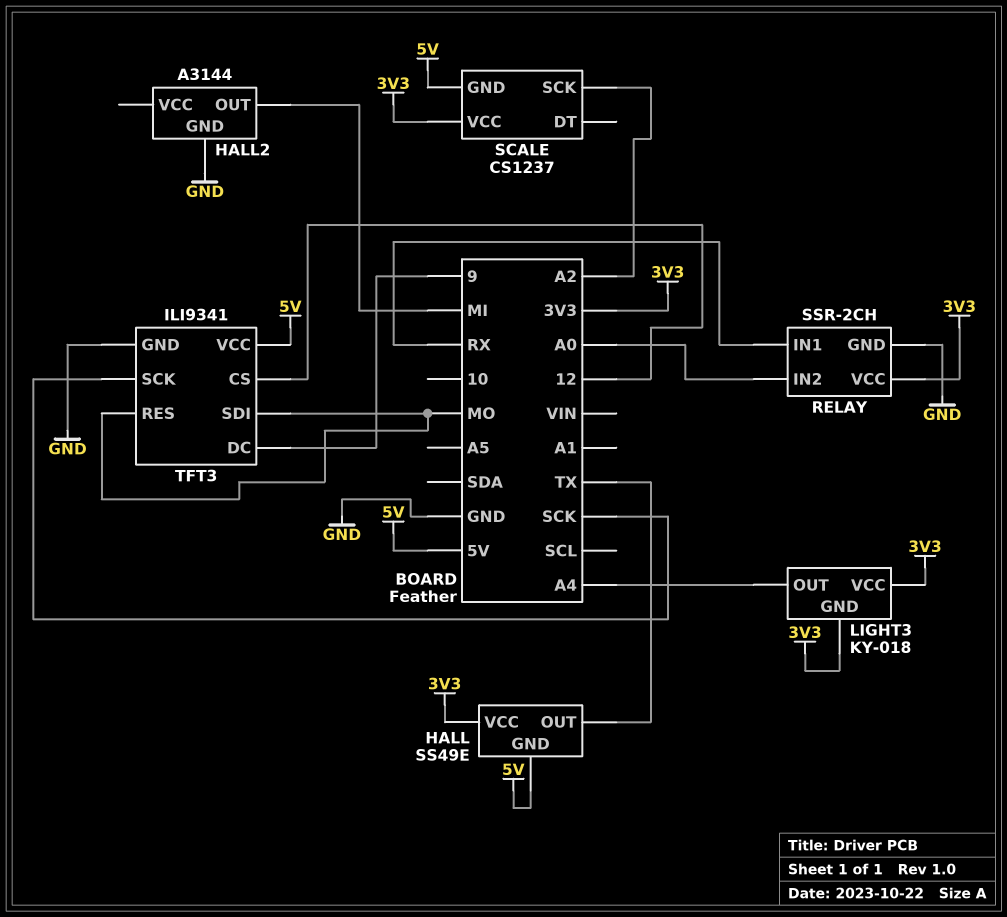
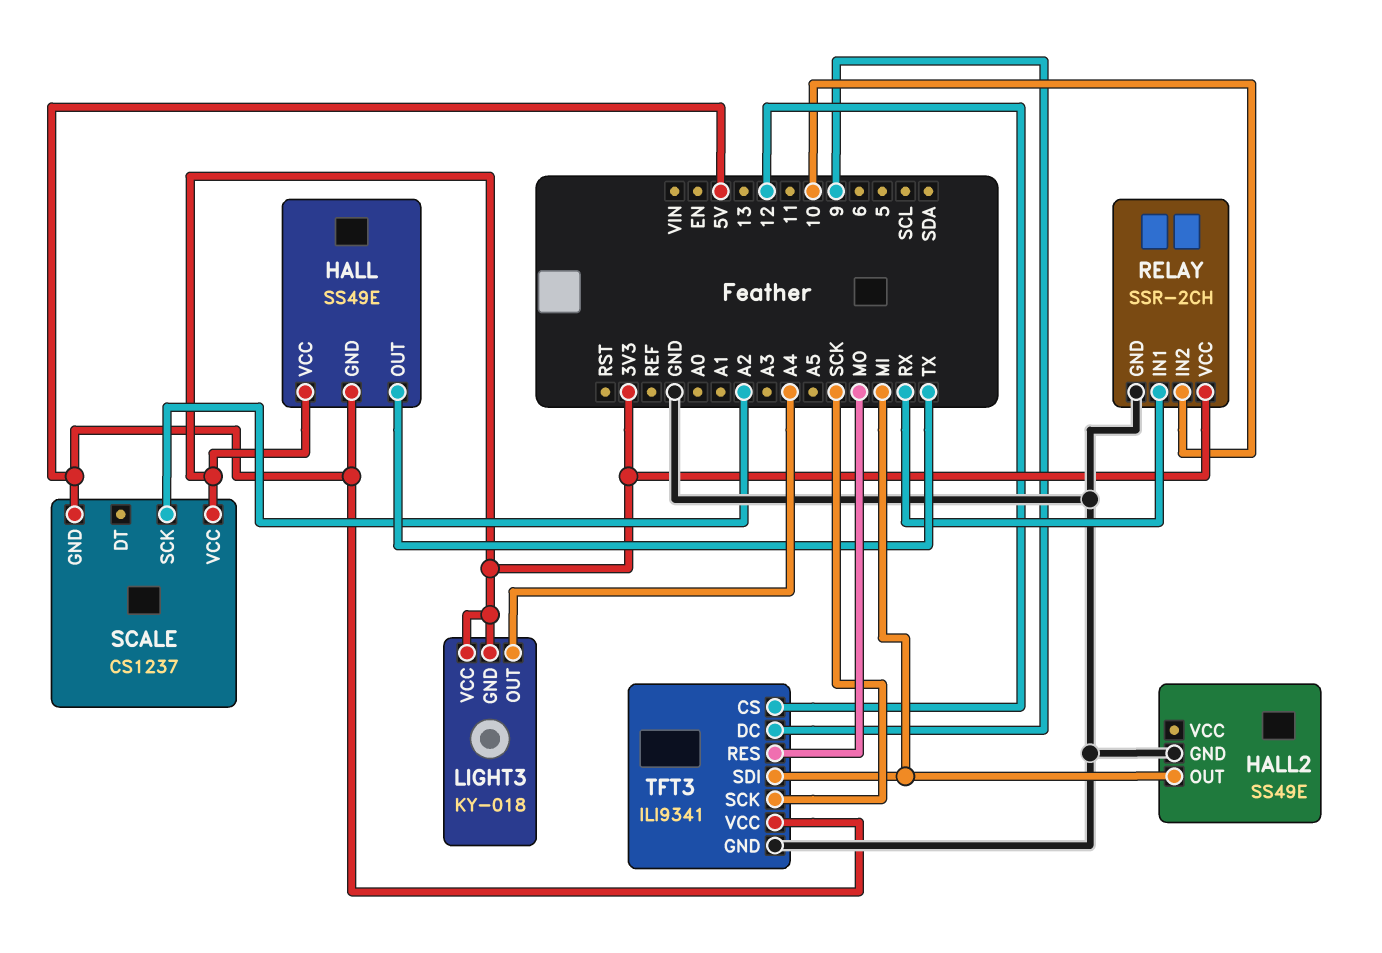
HALL2: A3144 -> SS49E
RELAY pin IN2: A0 -> 10
TFT3 pin SDI: MO -> MI

